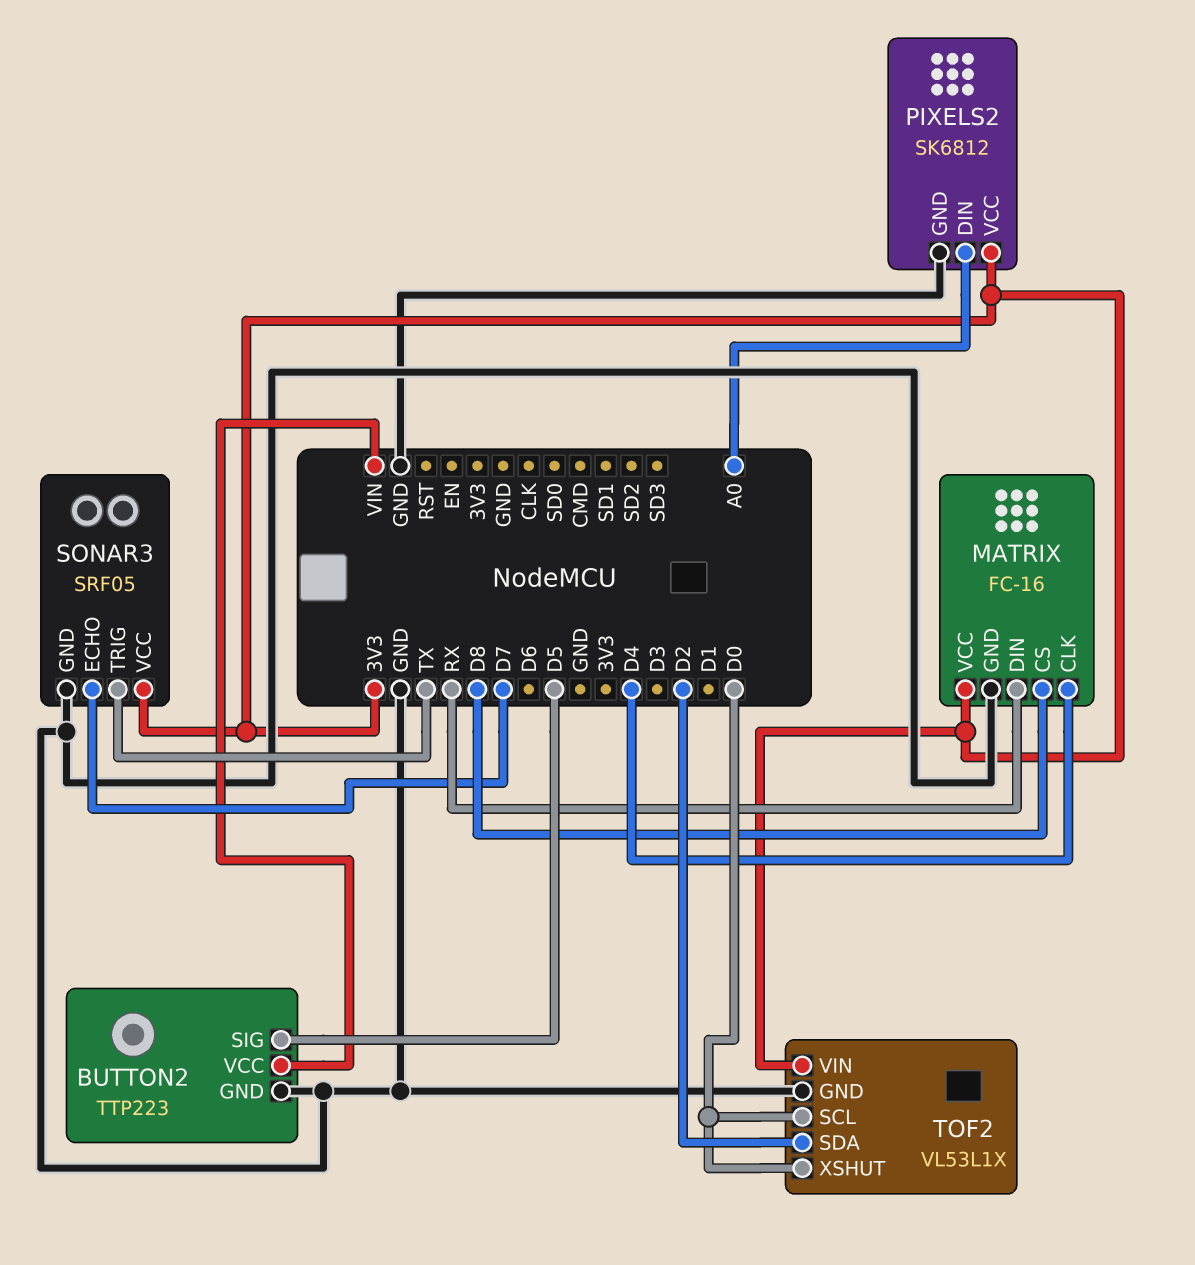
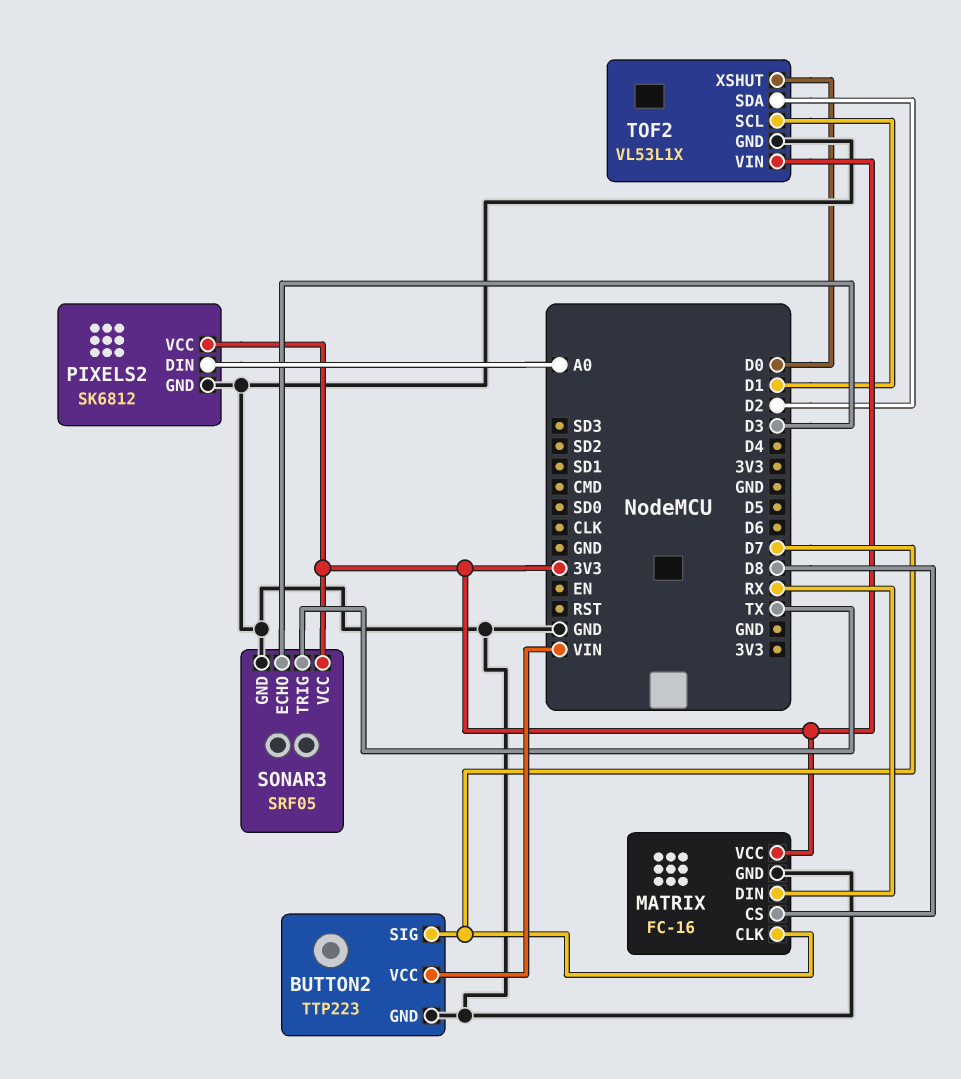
BUTTON2 pin SIG: D5 -> D7
MATRIX pin CLK: D4 -> D7
SONAR3 pin ECHO: D7 -> D3
TOF2 pin SCL: D0 -> D1

